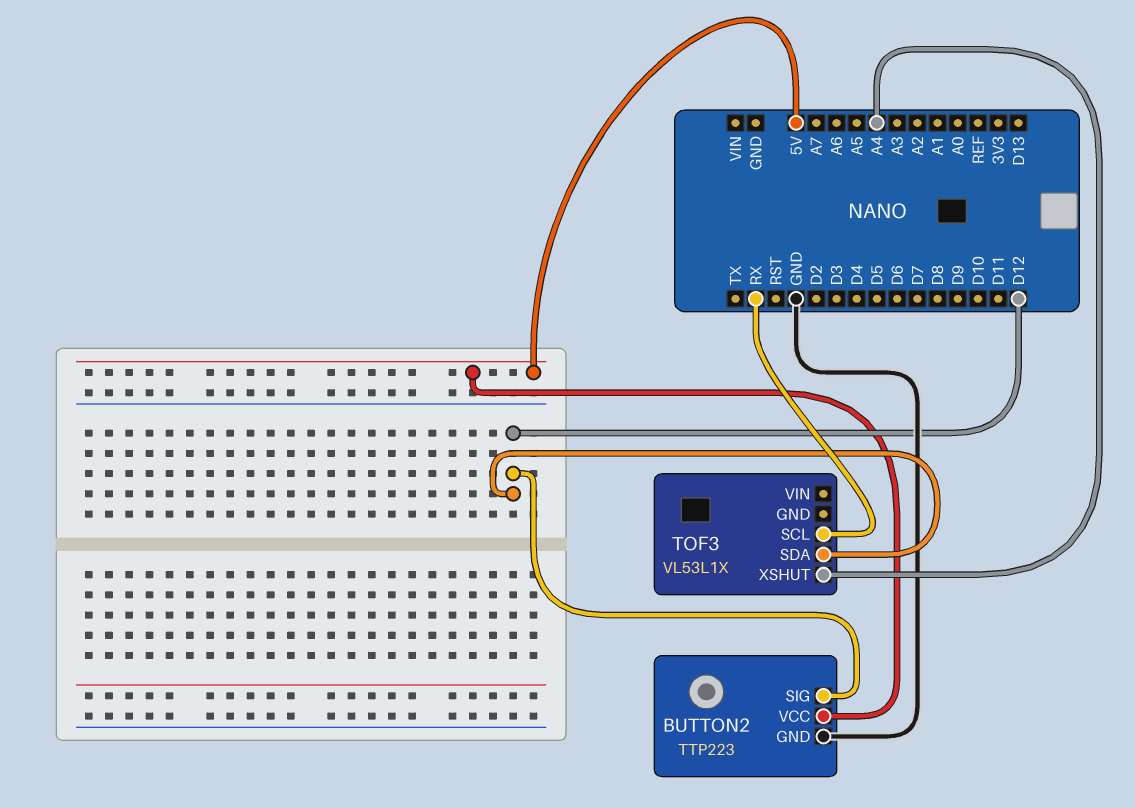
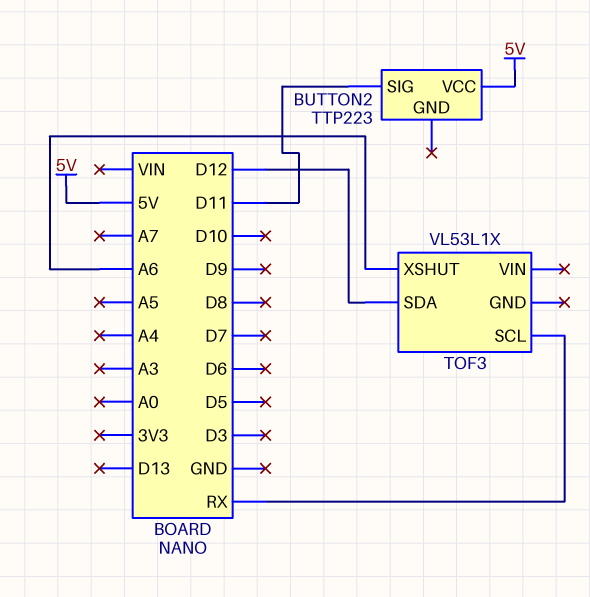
BUTTON2 pin GND: GND -> none
BUTTON2 pin SIG: D12 -> D11
TOF3 pin XSHUT: A4 -> A6

